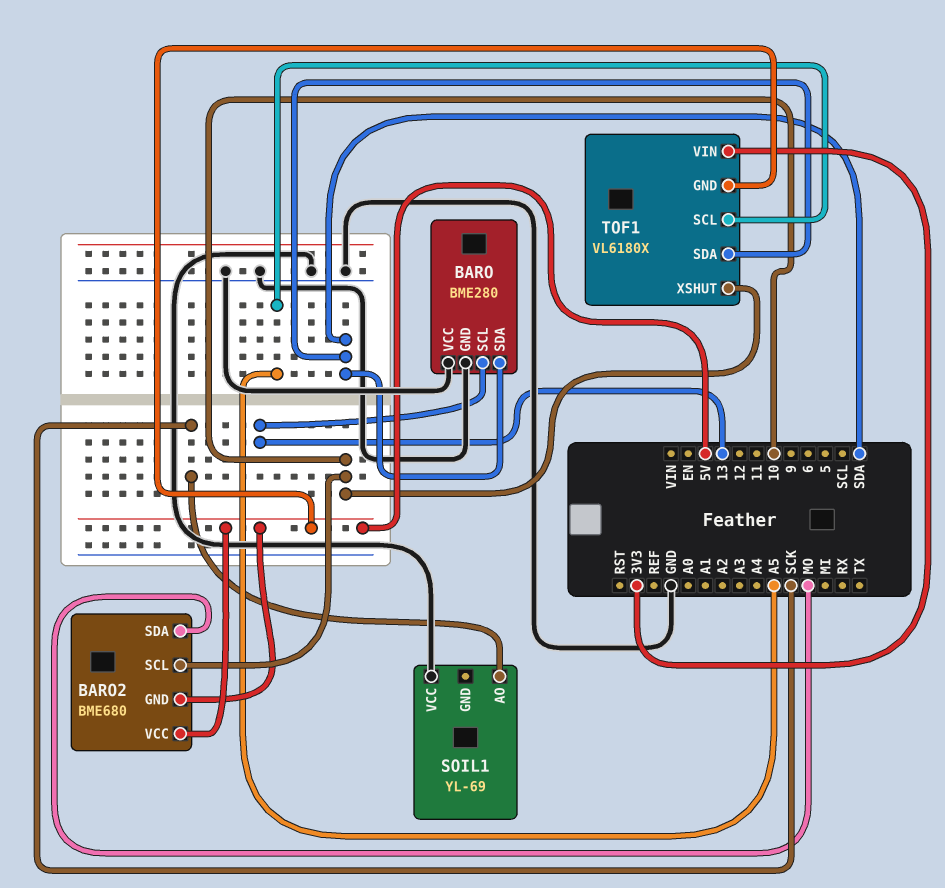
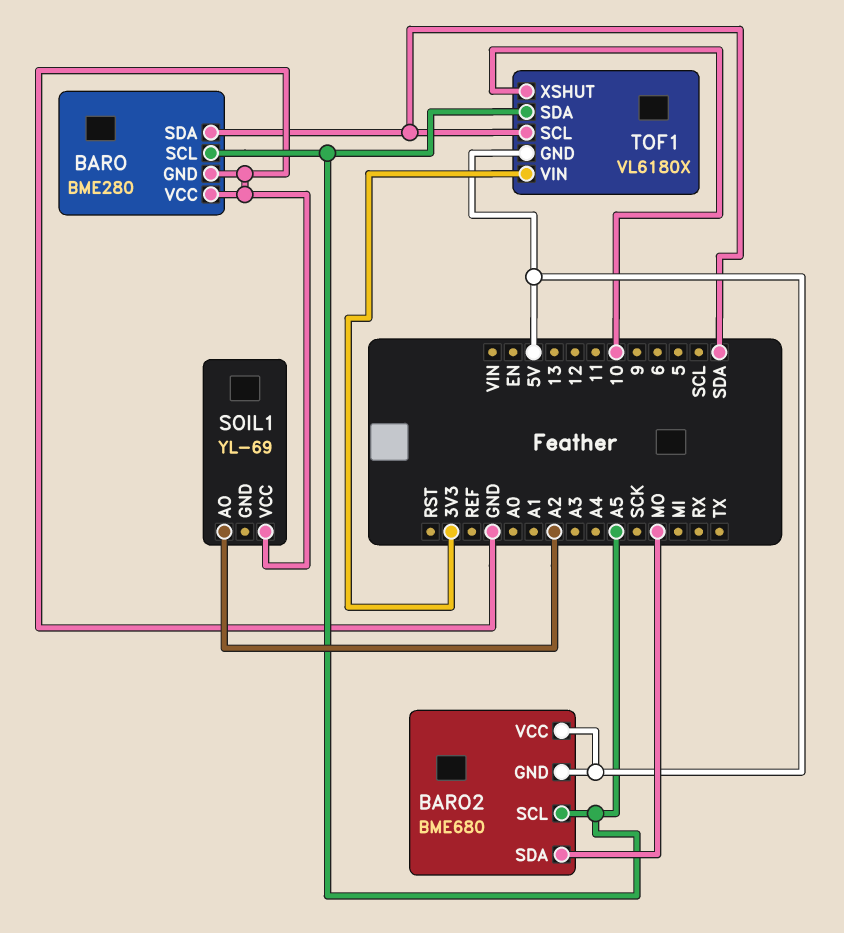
BARO pin SCL: 13 -> A5
BARO2 pin SCL: 10 -> A5
SOIL1 pin AO: SCK -> A2
TOF1 pin SCL: A5 -> SDA
TOF1 pin SDA: SDA -> A5

